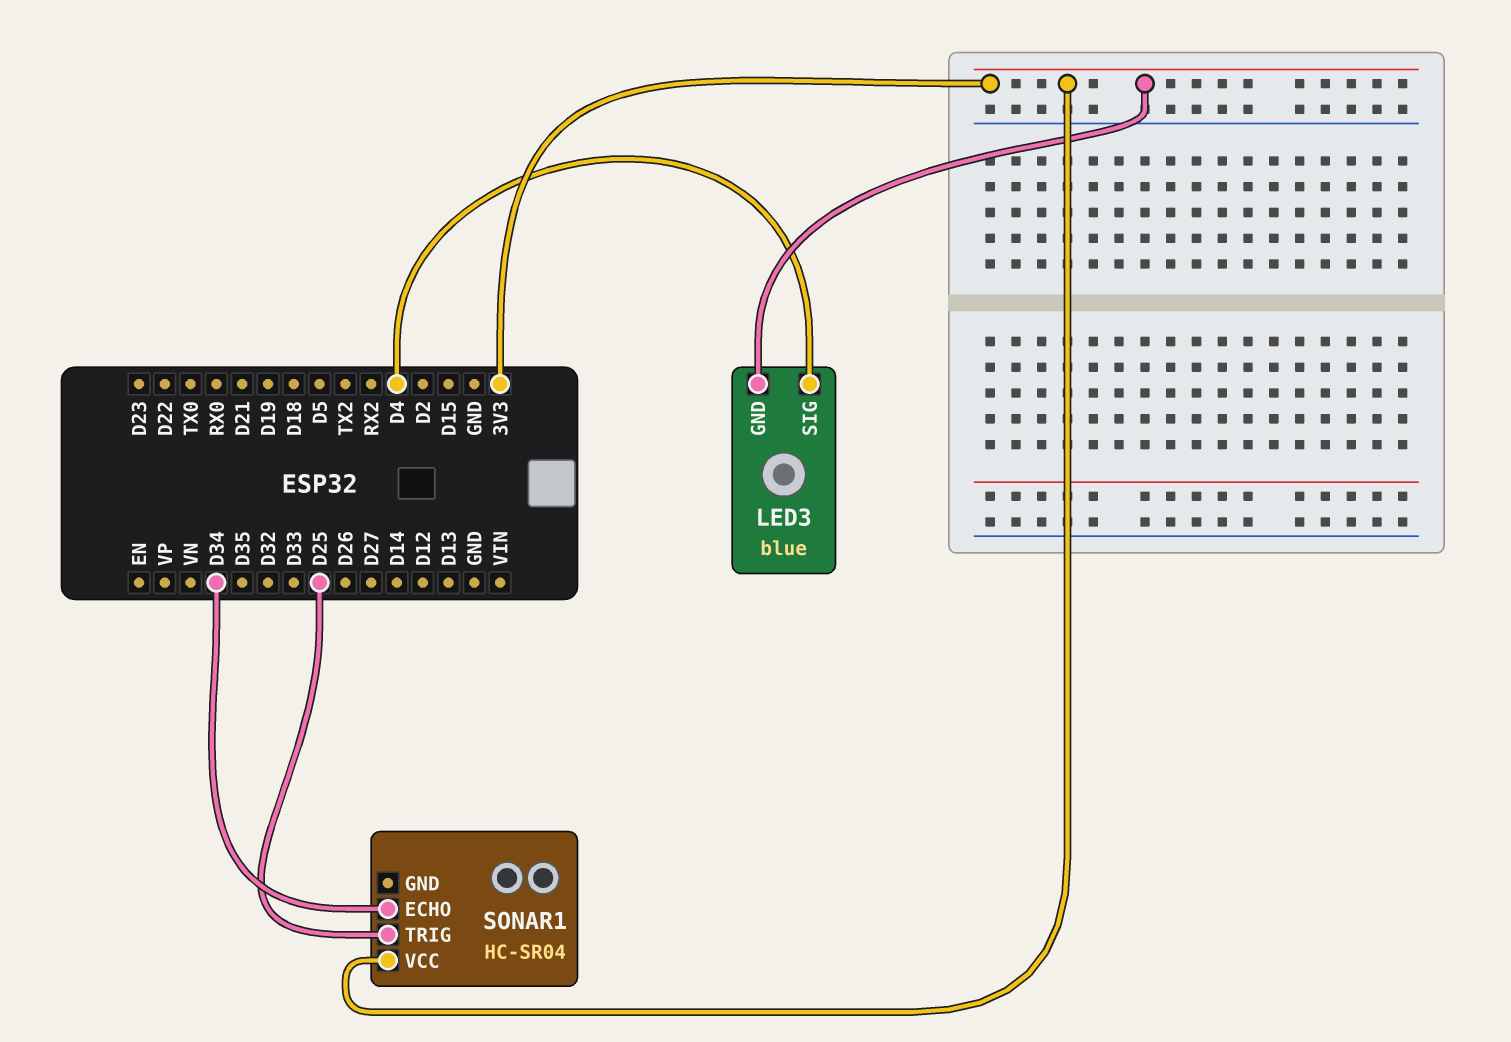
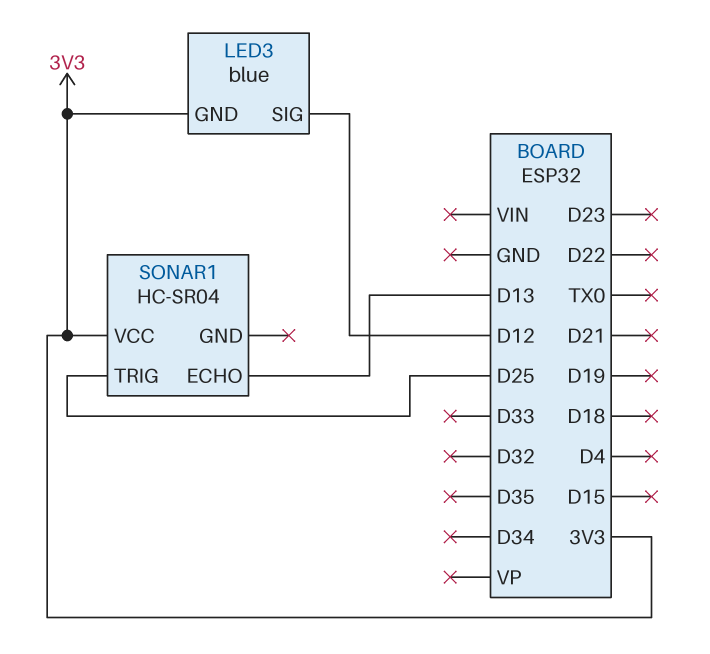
LED3 pin SIG: D4 -> D12
SONAR1 pin ECHO: D34 -> D13

